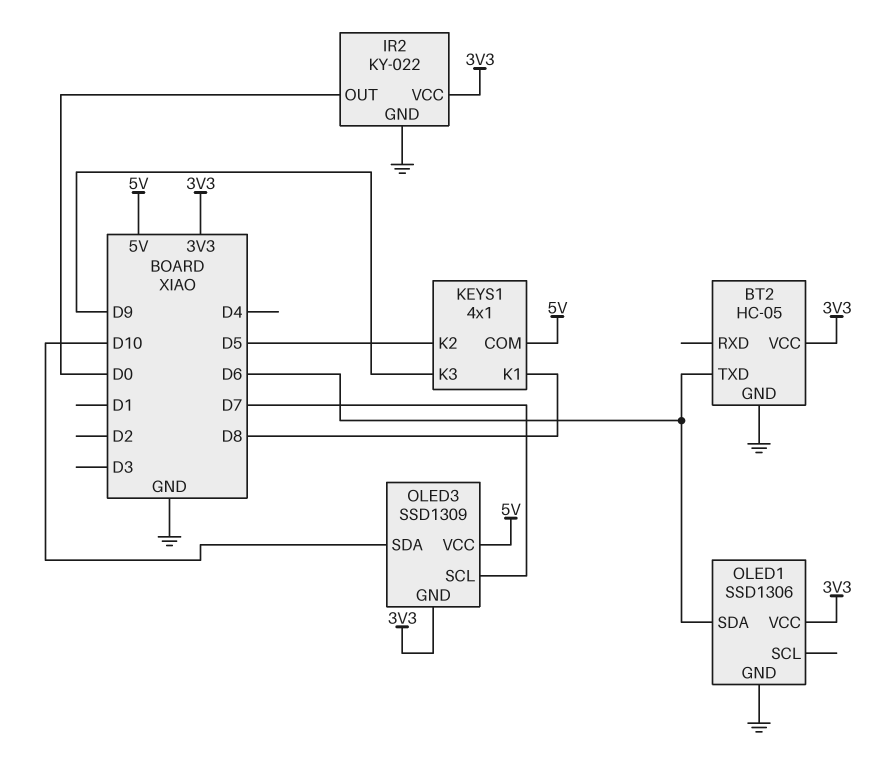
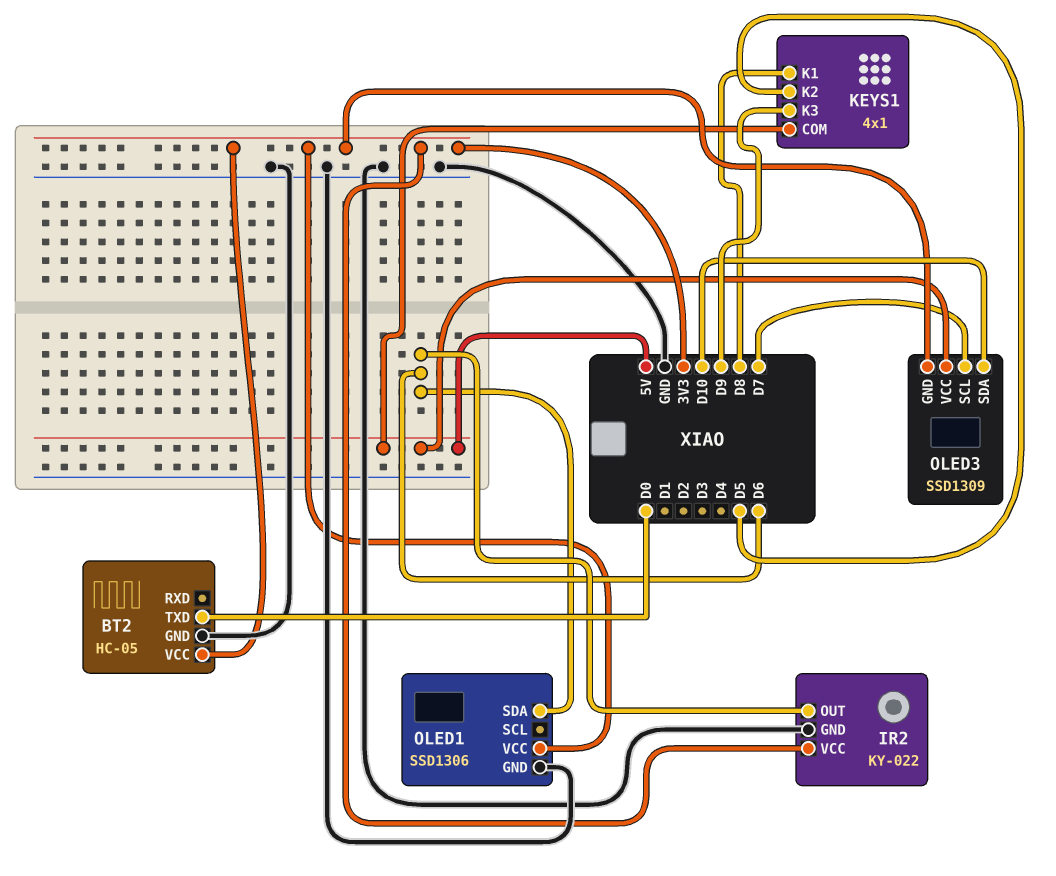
BT2 pin TXD: D6 -> D0
IR2 pin OUT: D0 -> D6

